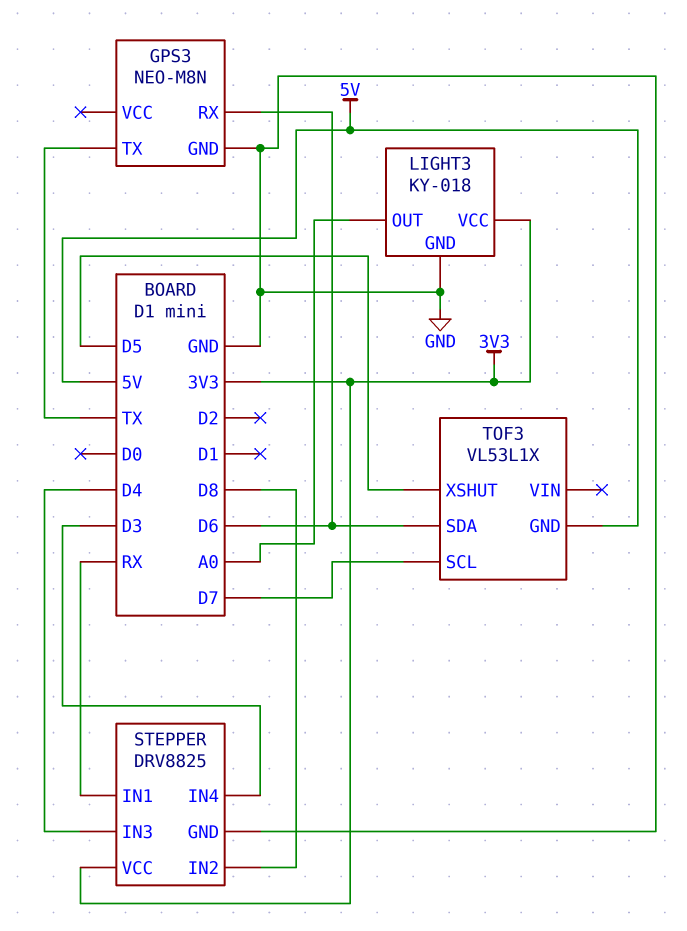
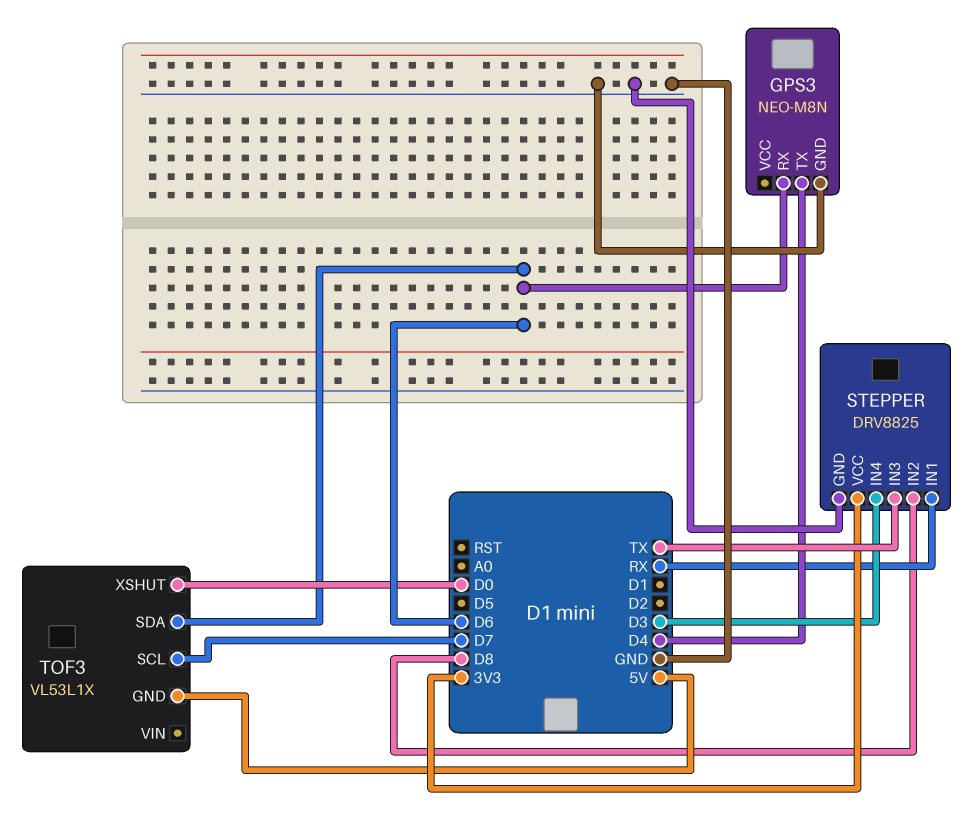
GPS3 pin TX: TX -> D4
LIGHT3: KY-018 -> none
LIGHT3 pin GND: GND -> none
LIGHT3 pin OUT: A0 -> none
LIGHT3 pin VCC: 3V3 -> none
STEPPER pin IN3: D4 -> TX
TOF3 pin XSHUT: D5 -> D0

